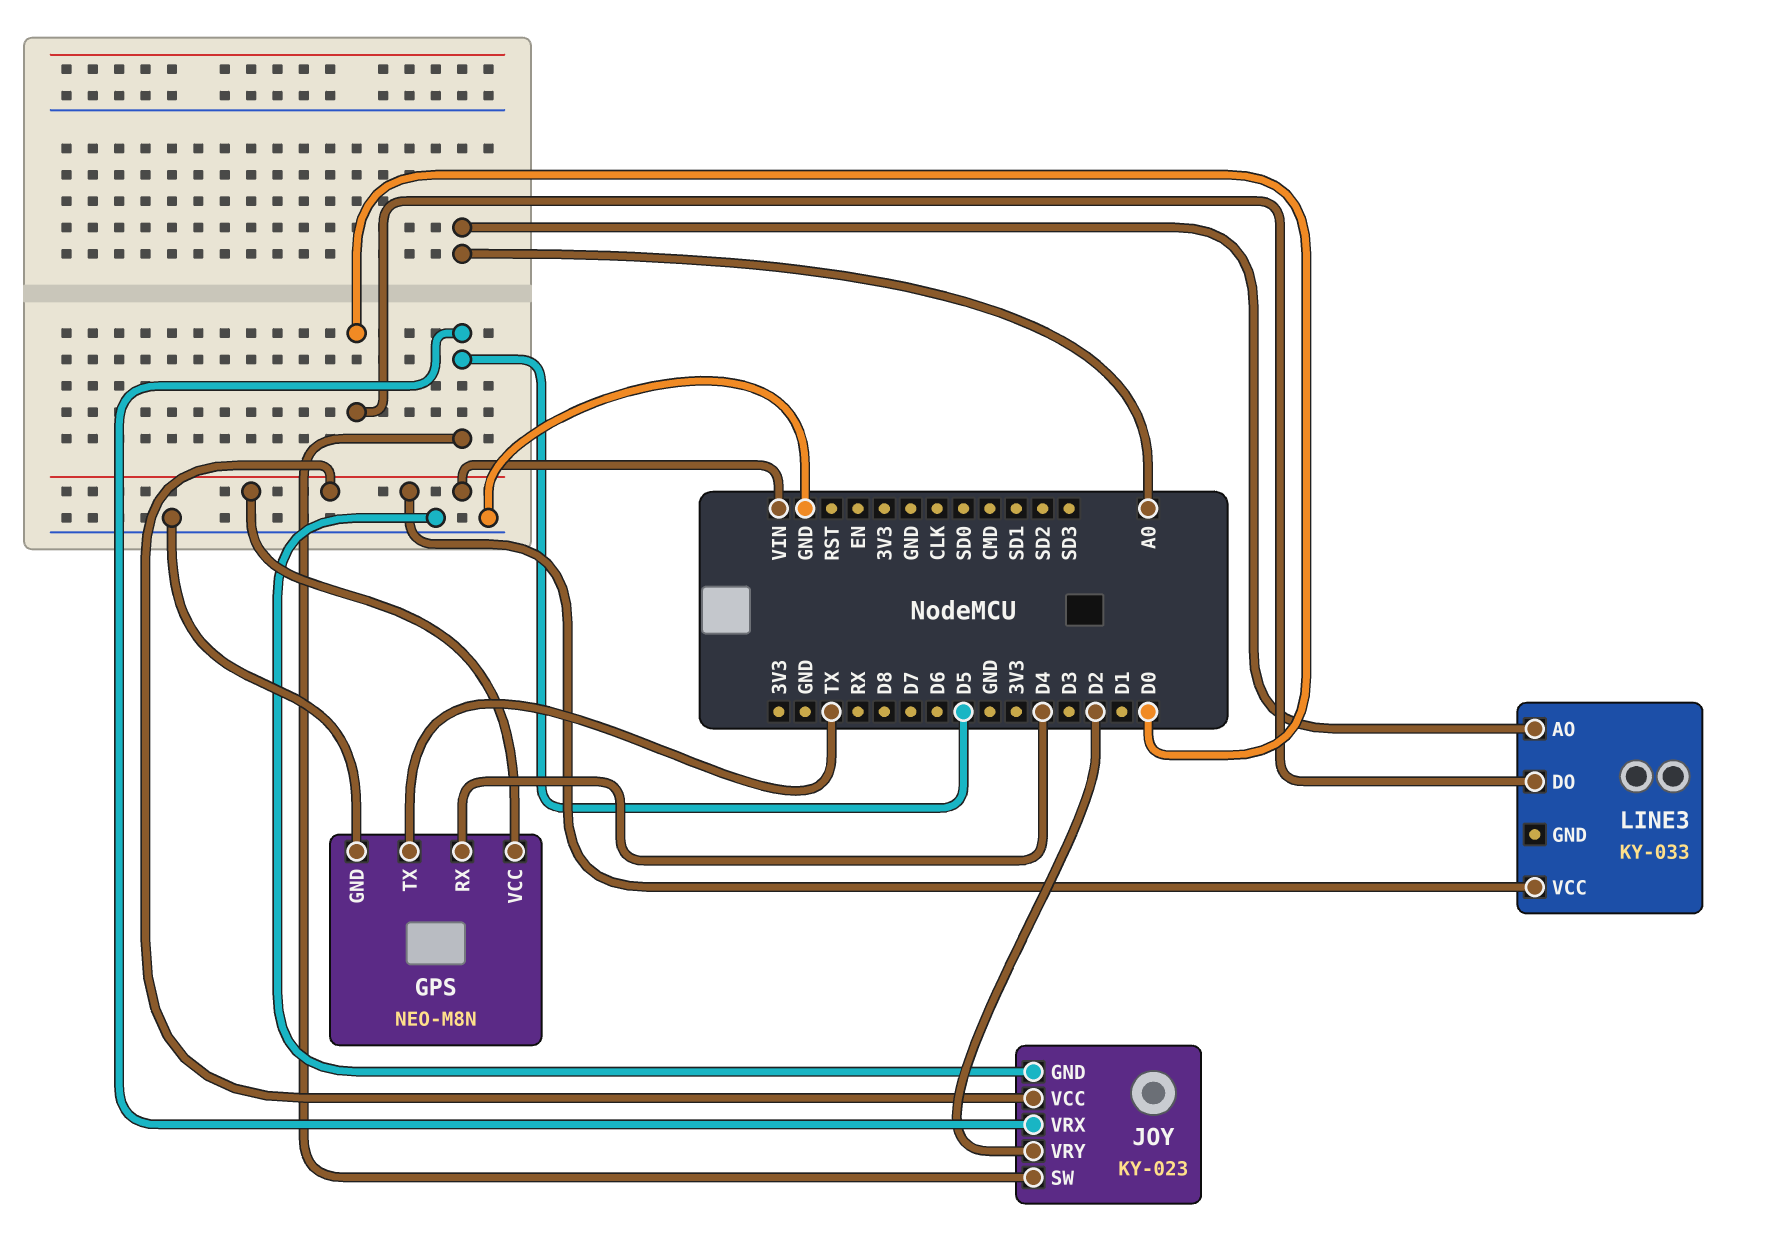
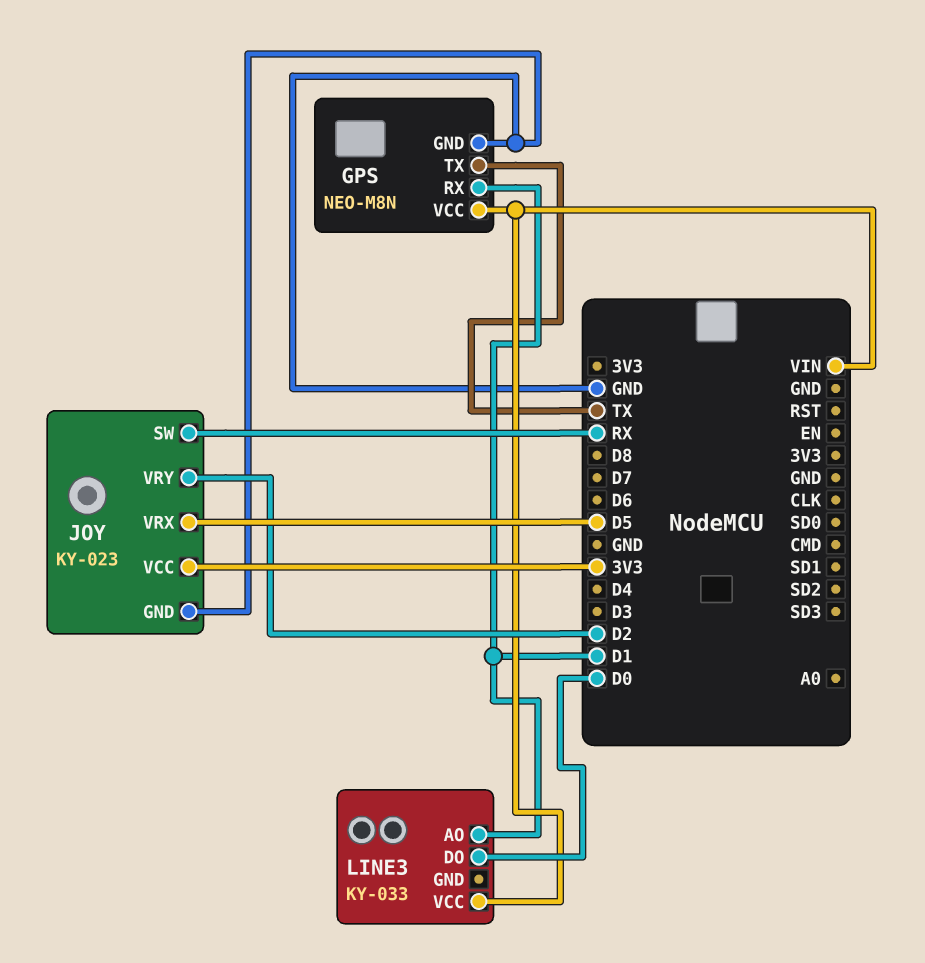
GPS pin RX: D4 -> D1
JOY pin SW: D5 -> RX
JOY pin VCC: VIN -> 3V3
LINE3 pin AO: A0 -> D1

